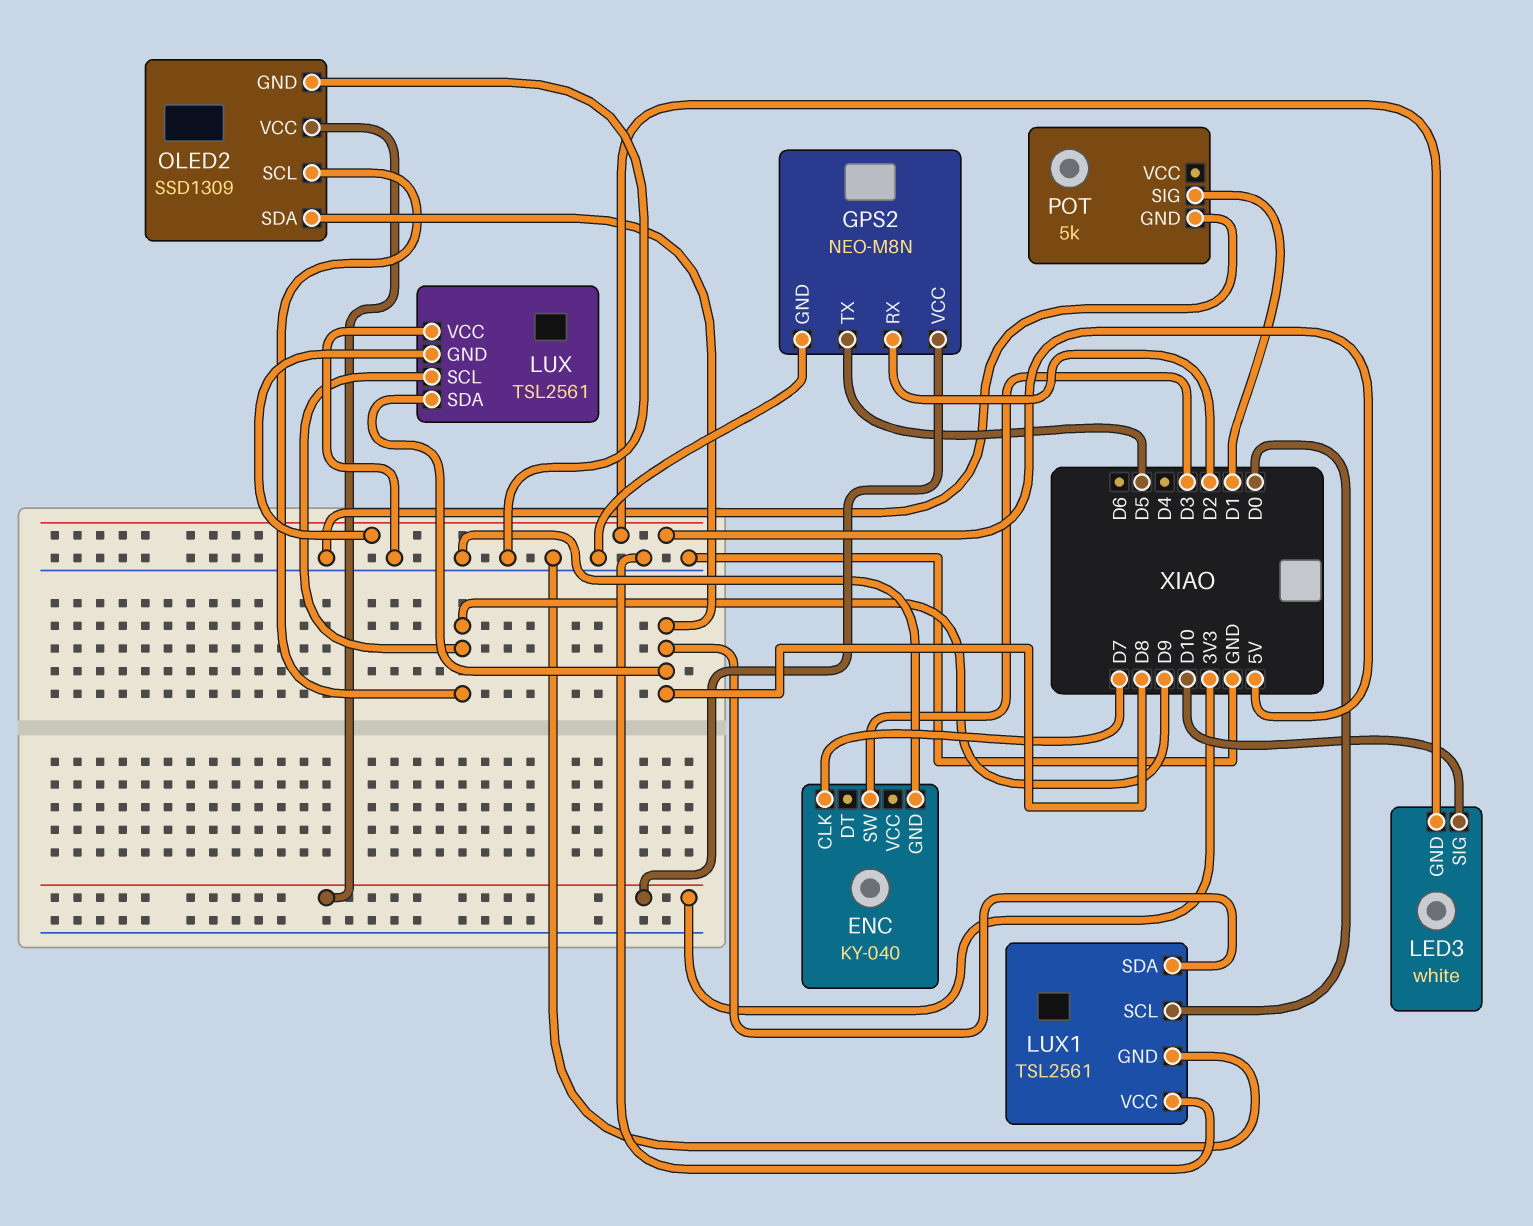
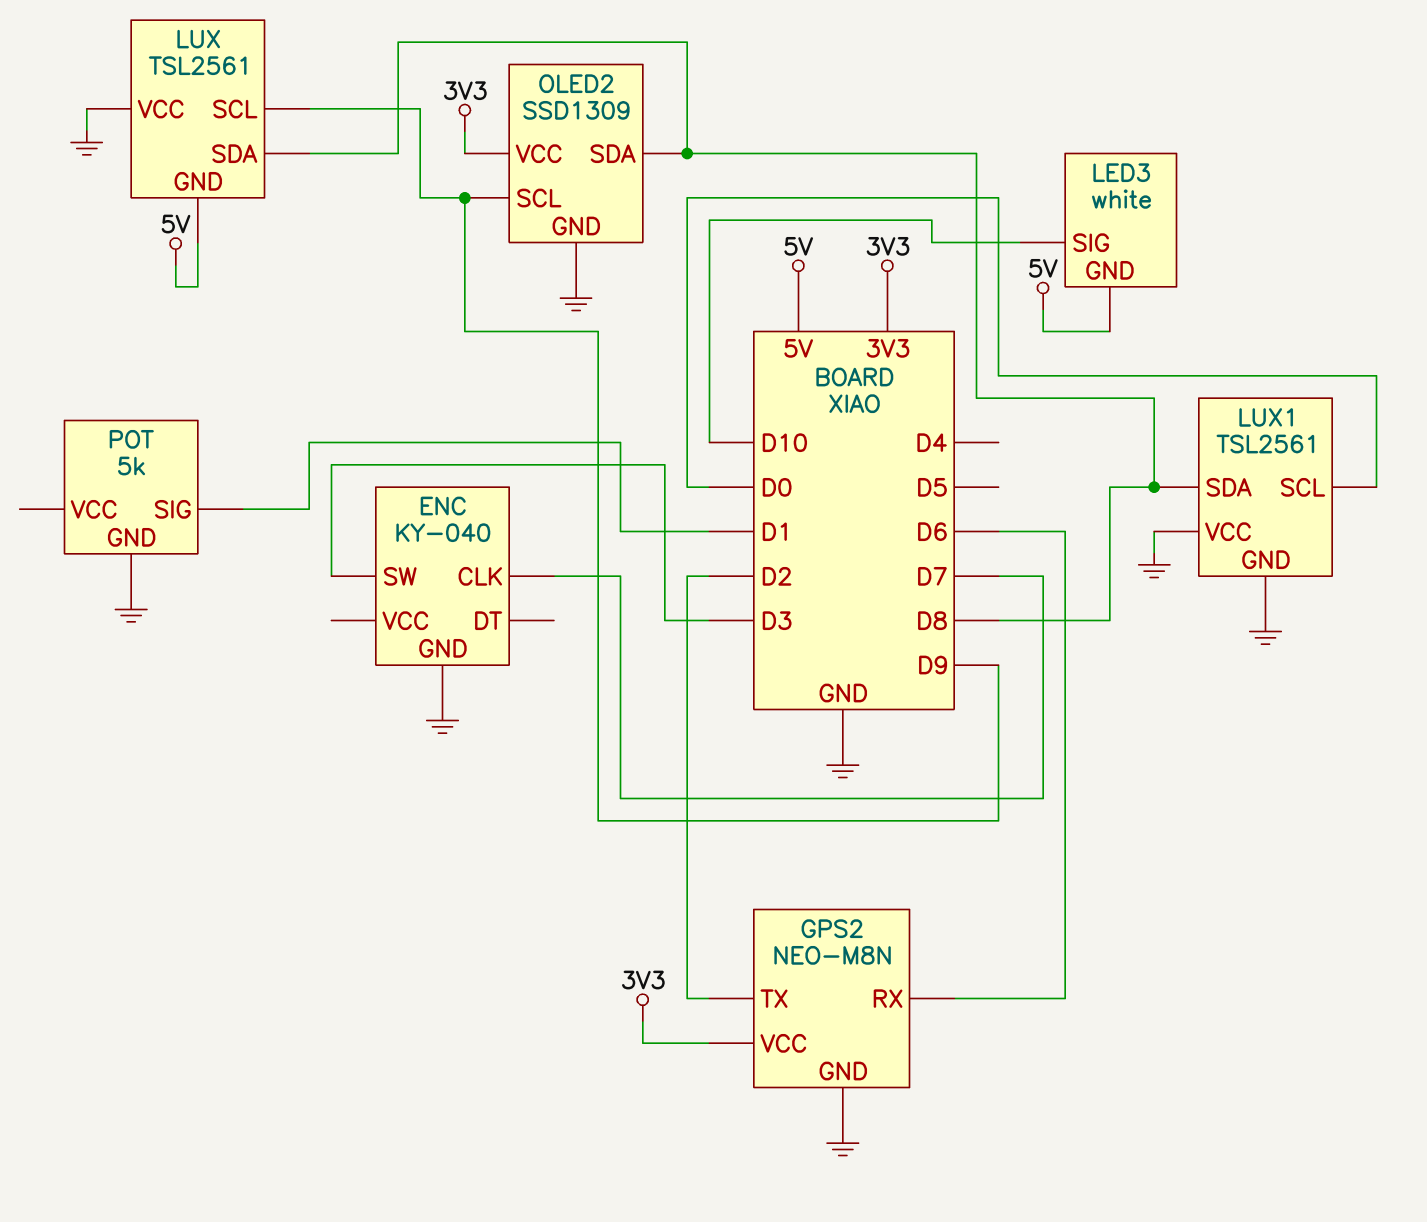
GPS2 pin RX: D2 -> D6
GPS2 pin TX: D5 -> D2

